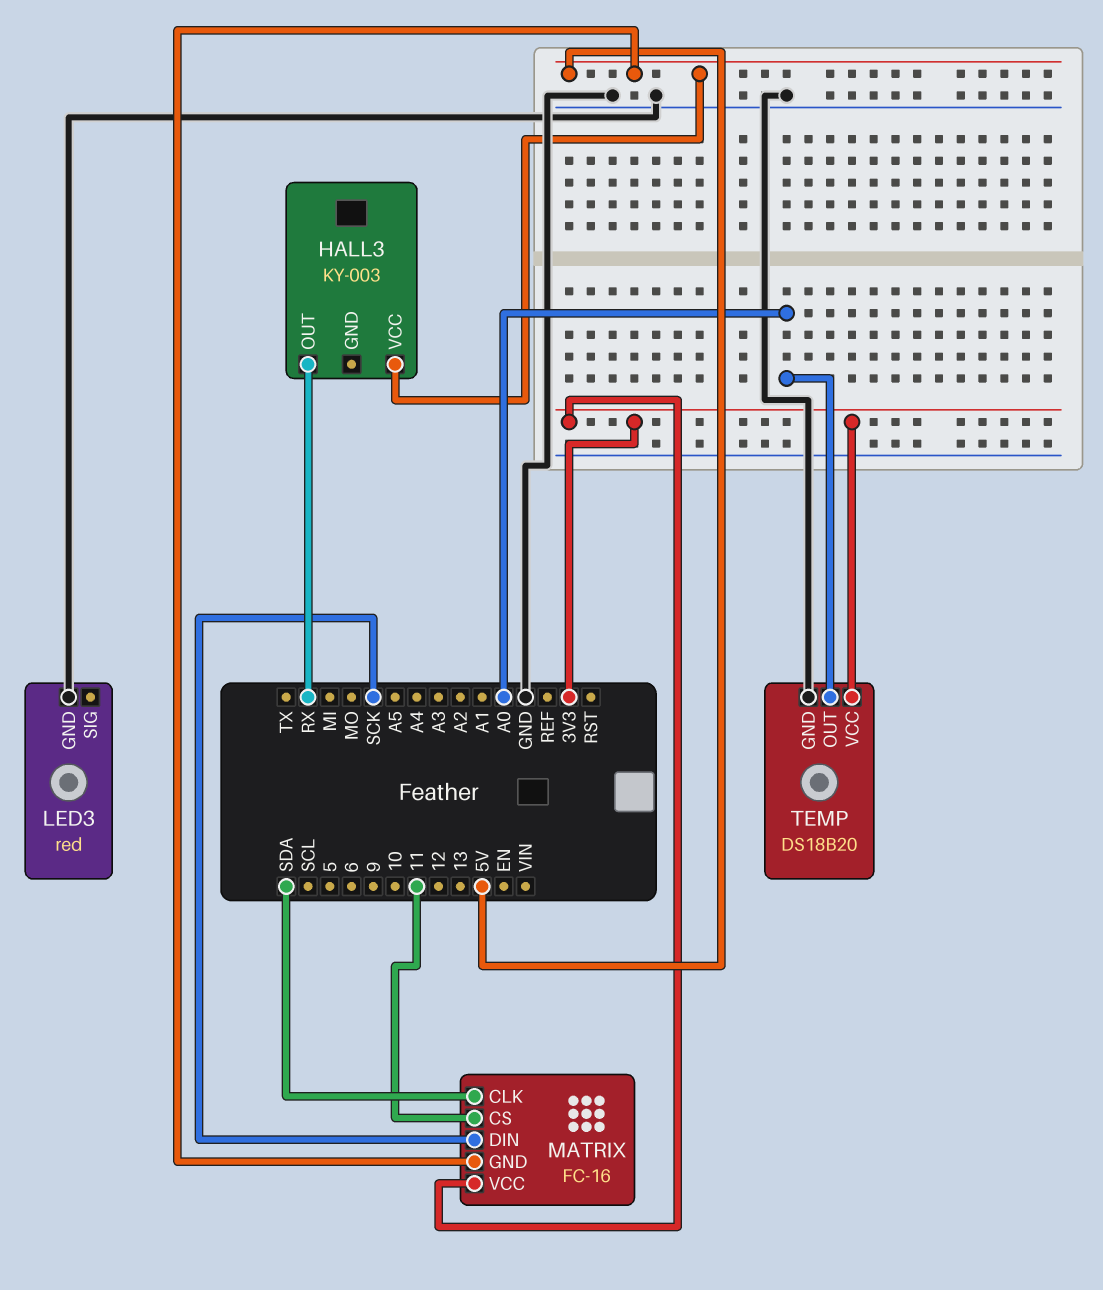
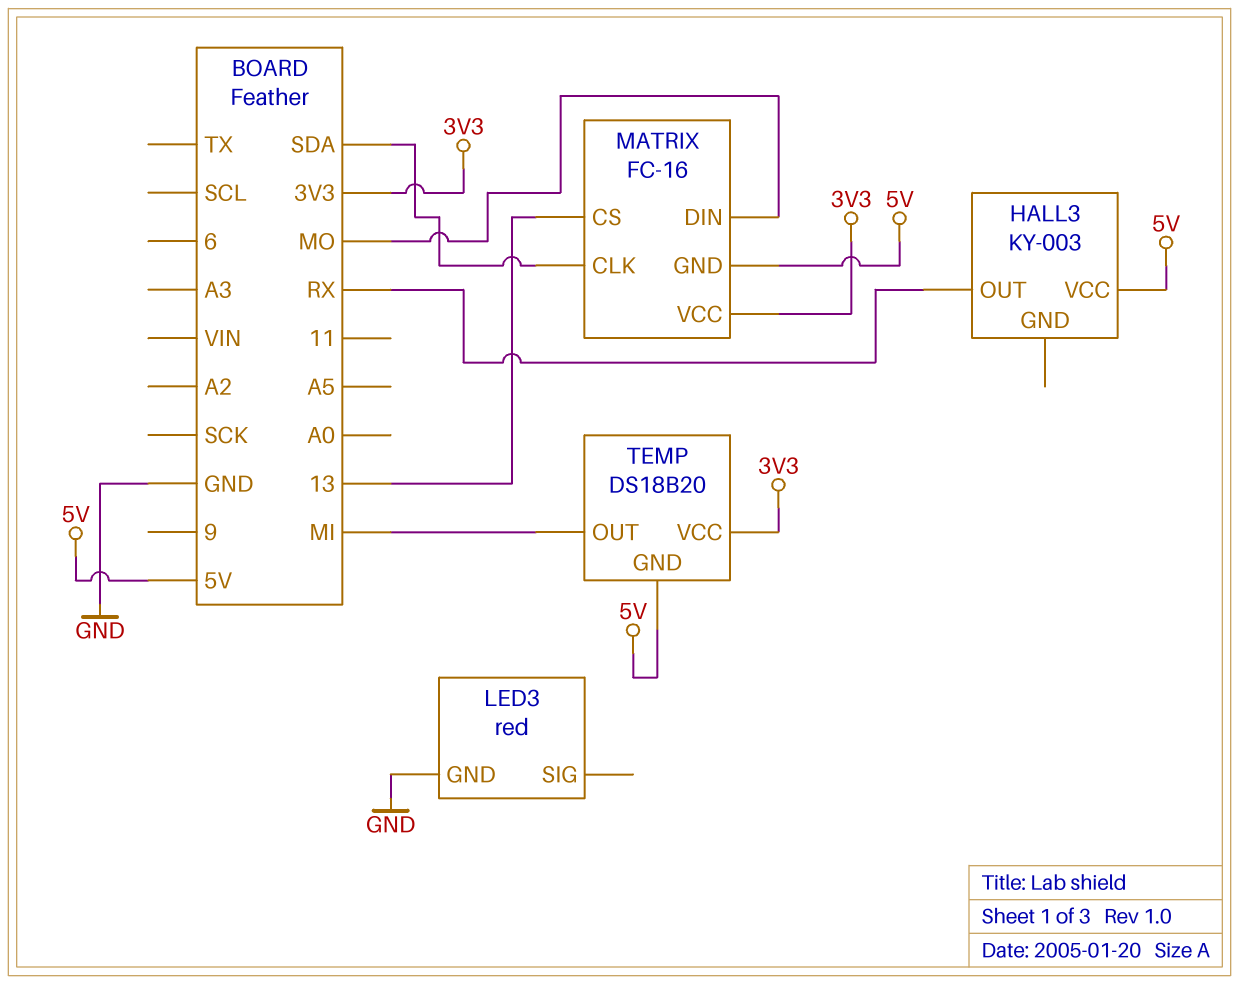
MATRIX pin CS: 11 -> 13
MATRIX pin DIN: SCK -> MO
TEMP pin GND: GND -> 5V
TEMP pin OUT: A0 -> MI

